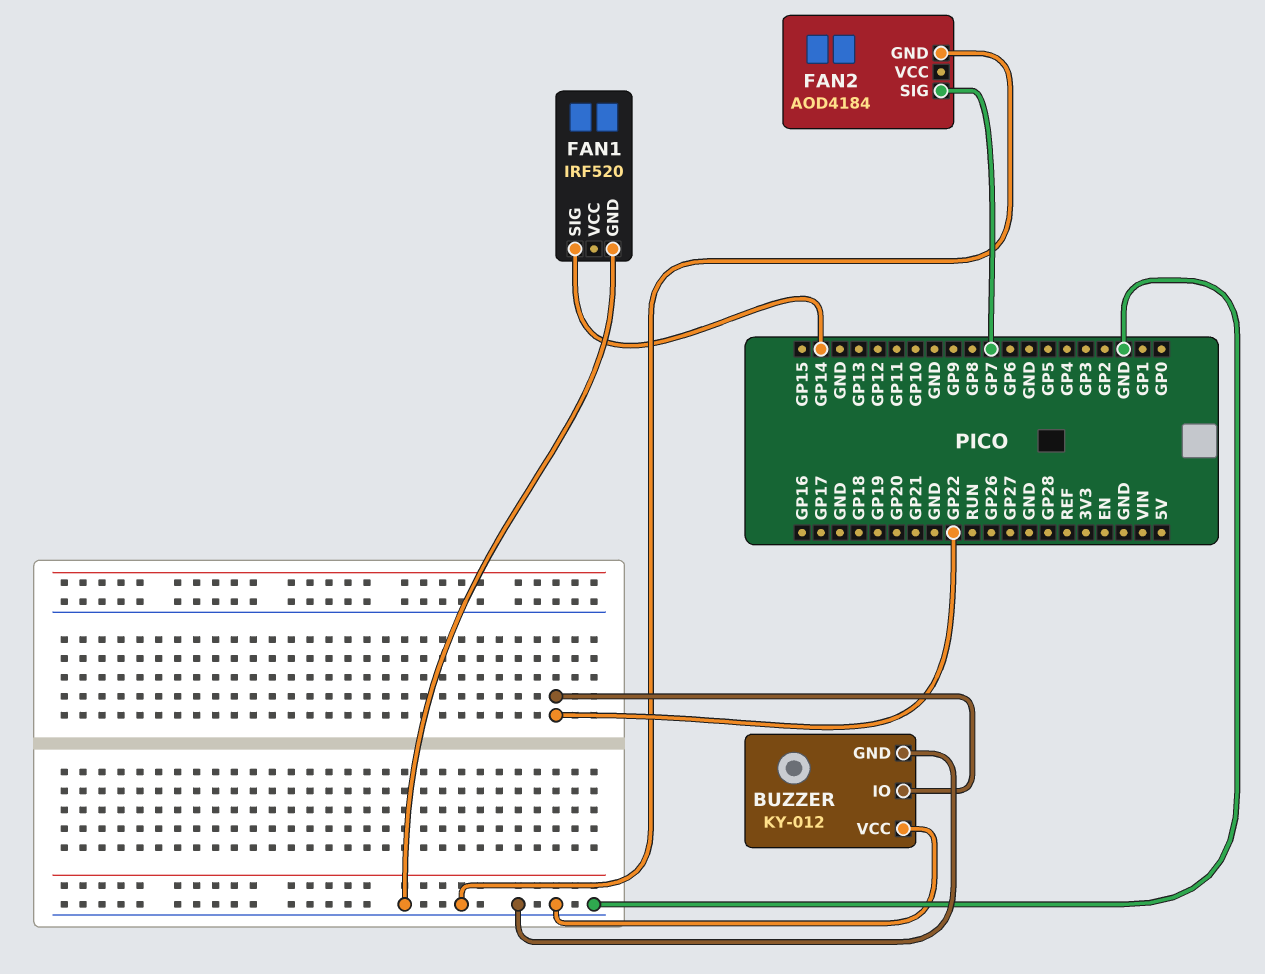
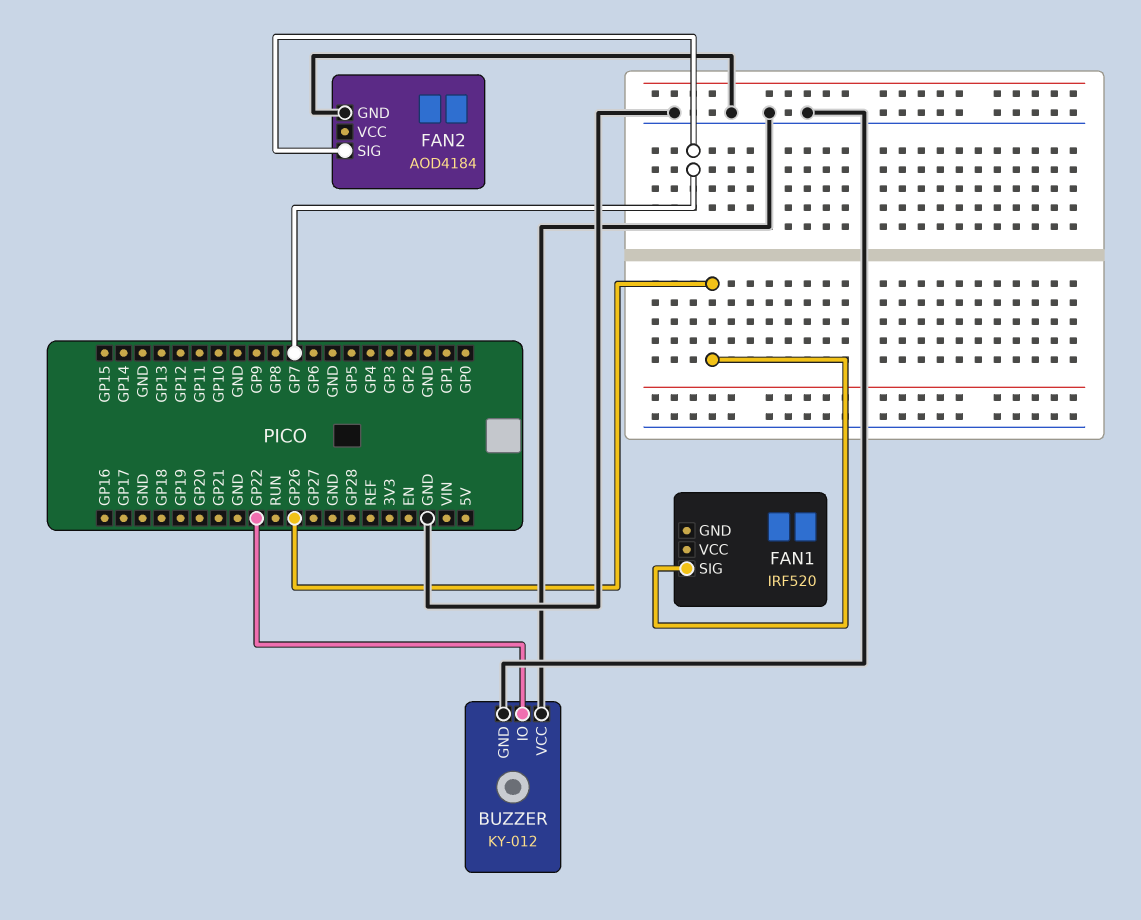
FAN1 pin GND: GND -> none
FAN1 pin SIG: GP14 -> GP26

